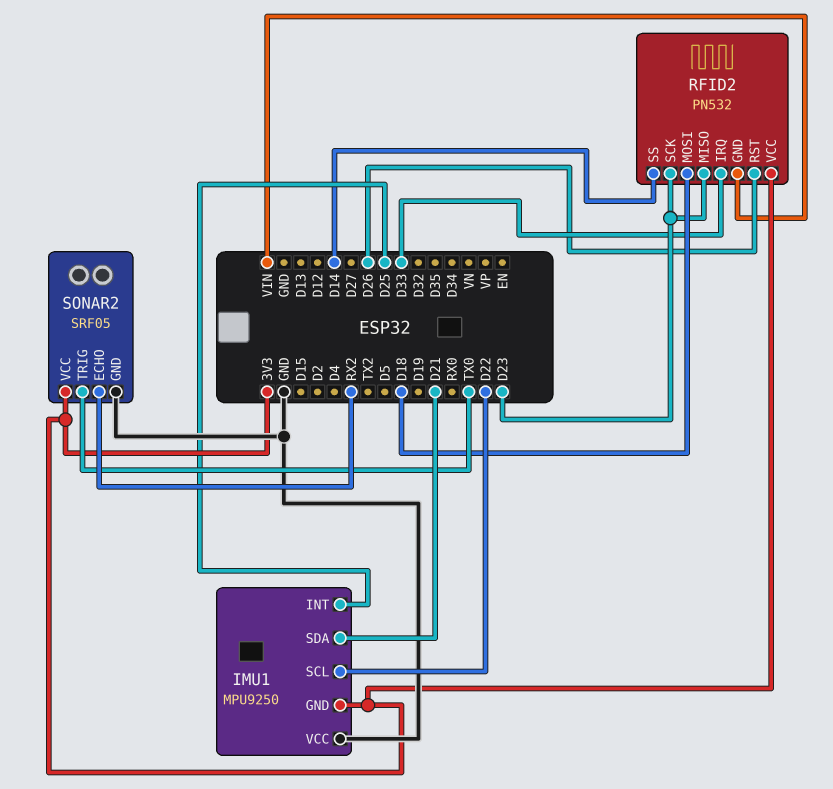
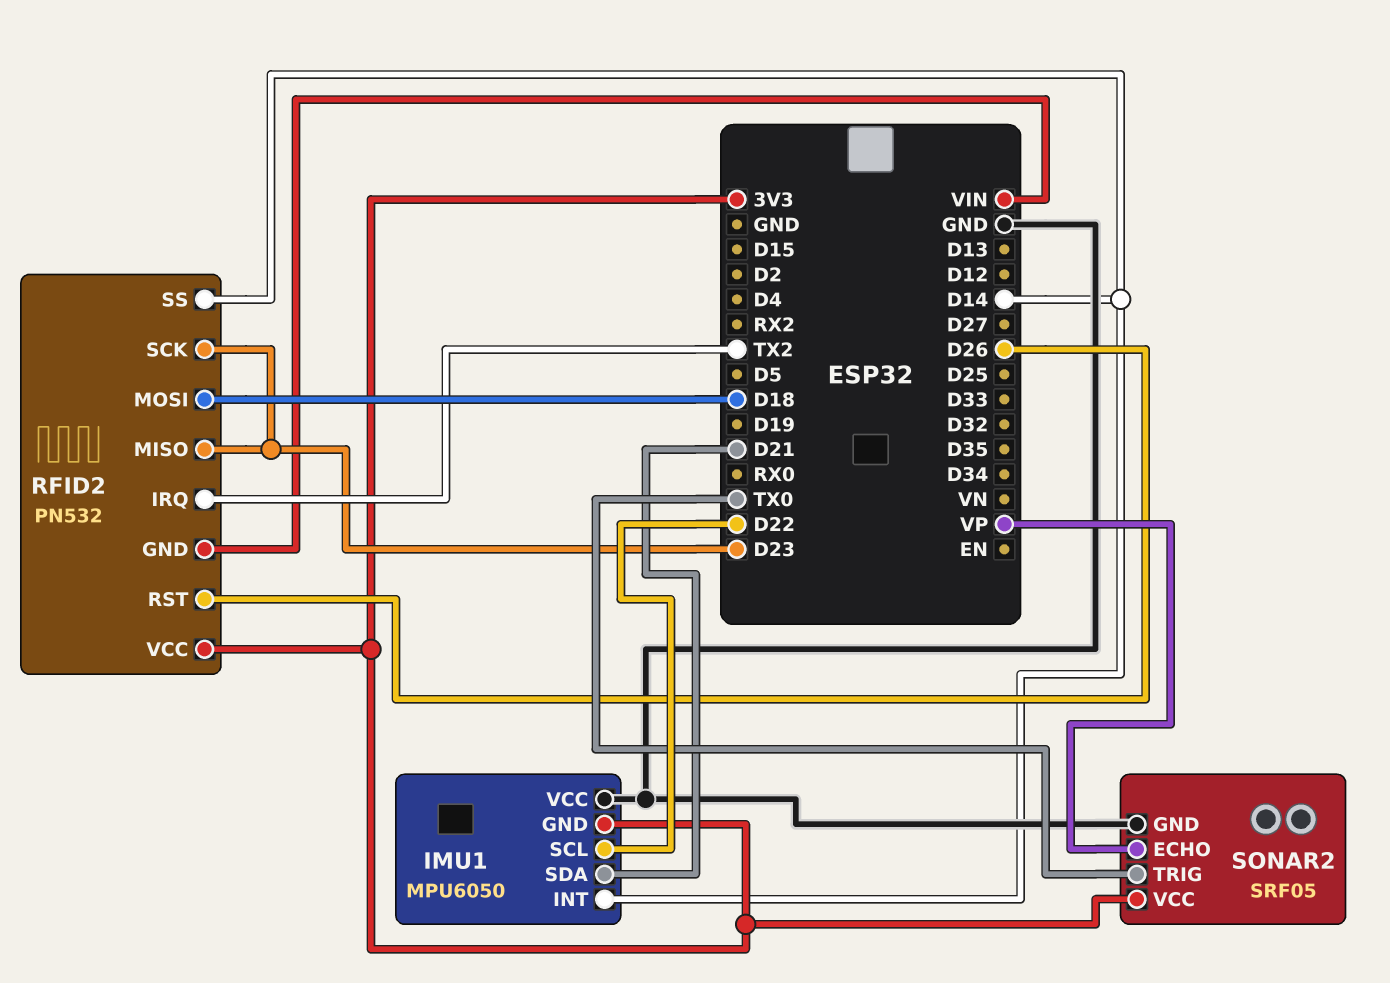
IMU1: MPU9250 -> MPU6050
IMU1 pin INT: D25 -> D14
RFID2 pin IRQ: D33 -> TX2
SONAR2 pin ECHO: RX2 -> VP

